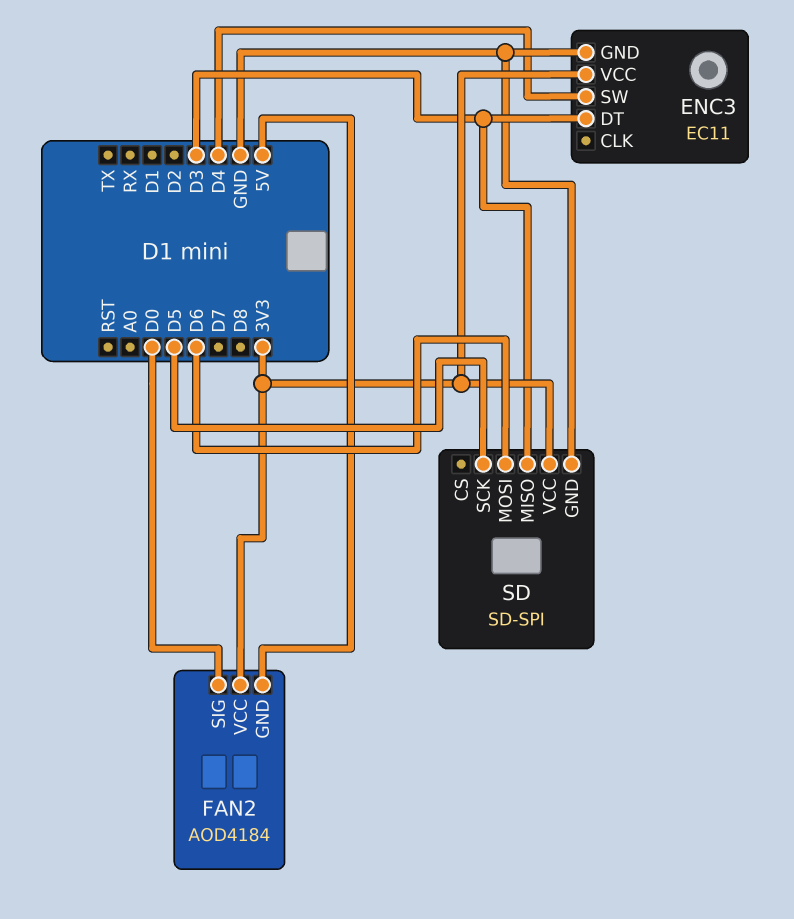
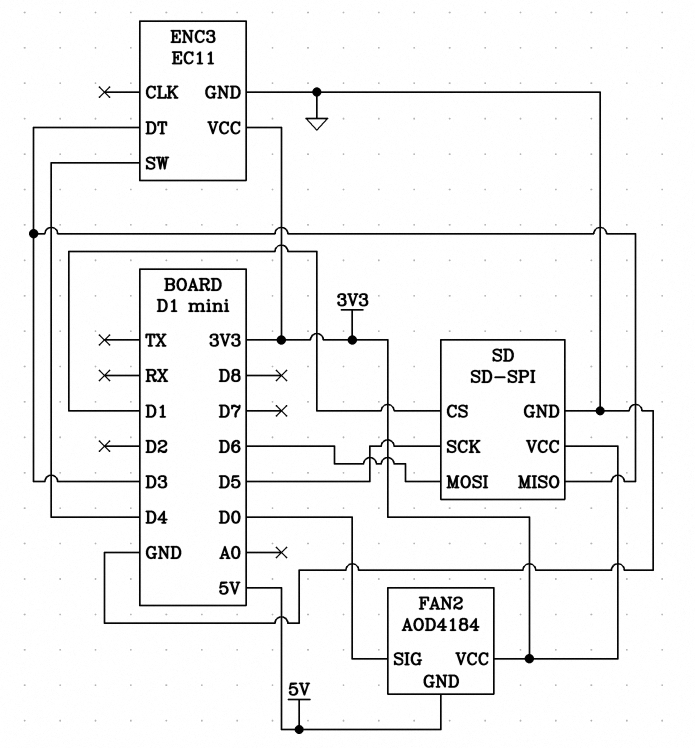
SD pin CS: none -> D1

